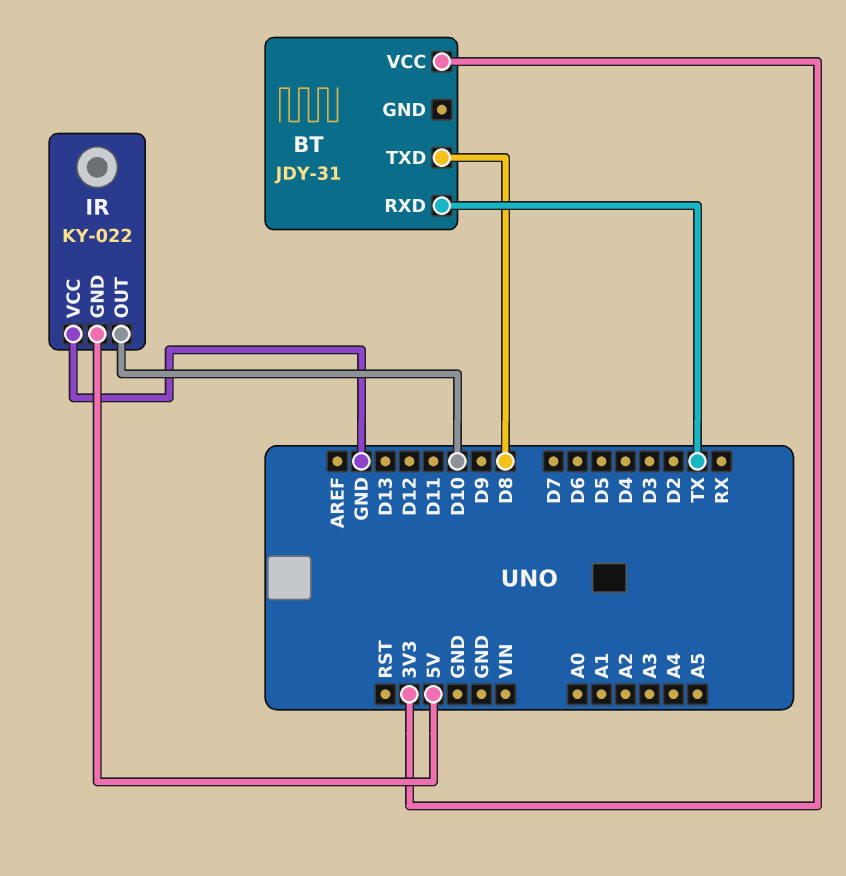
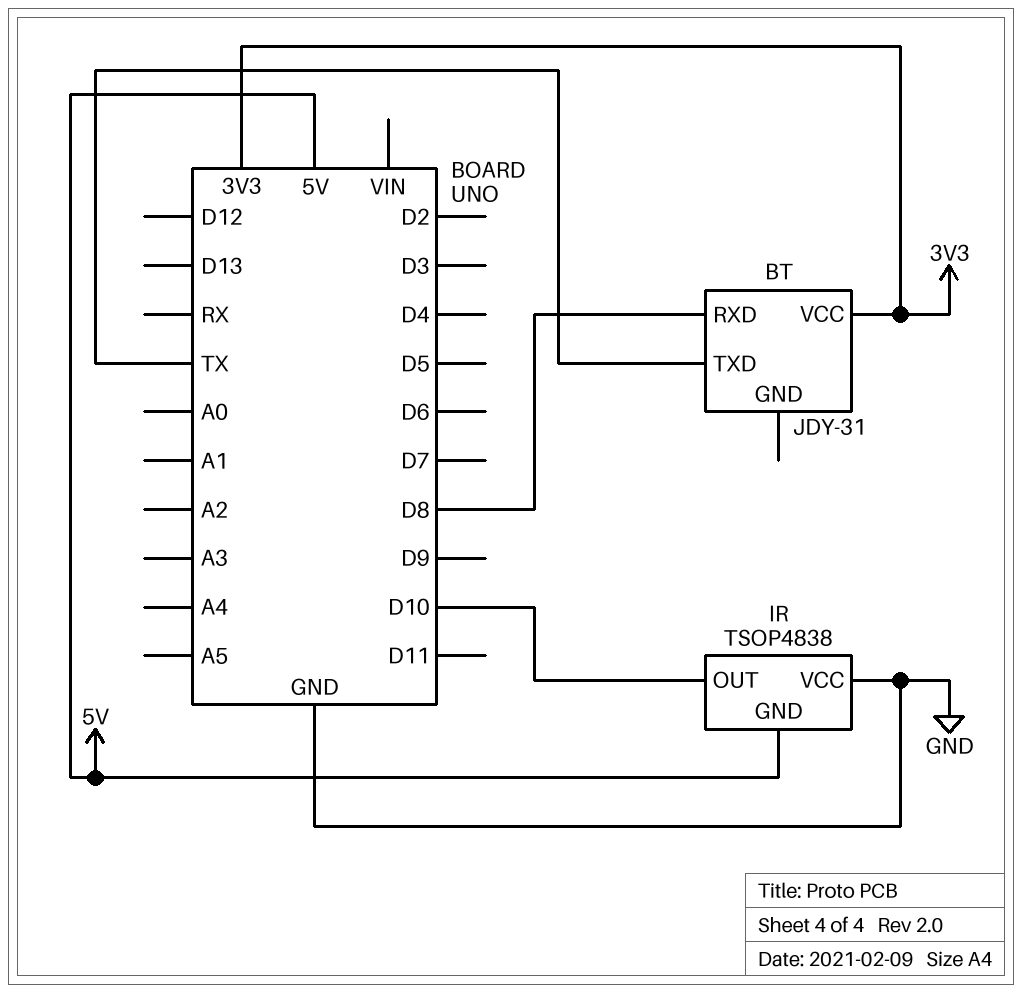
BT pin RXD: TX -> D8
BT pin TXD: D8 -> TX
IR: KY-022 -> TSOP4838

